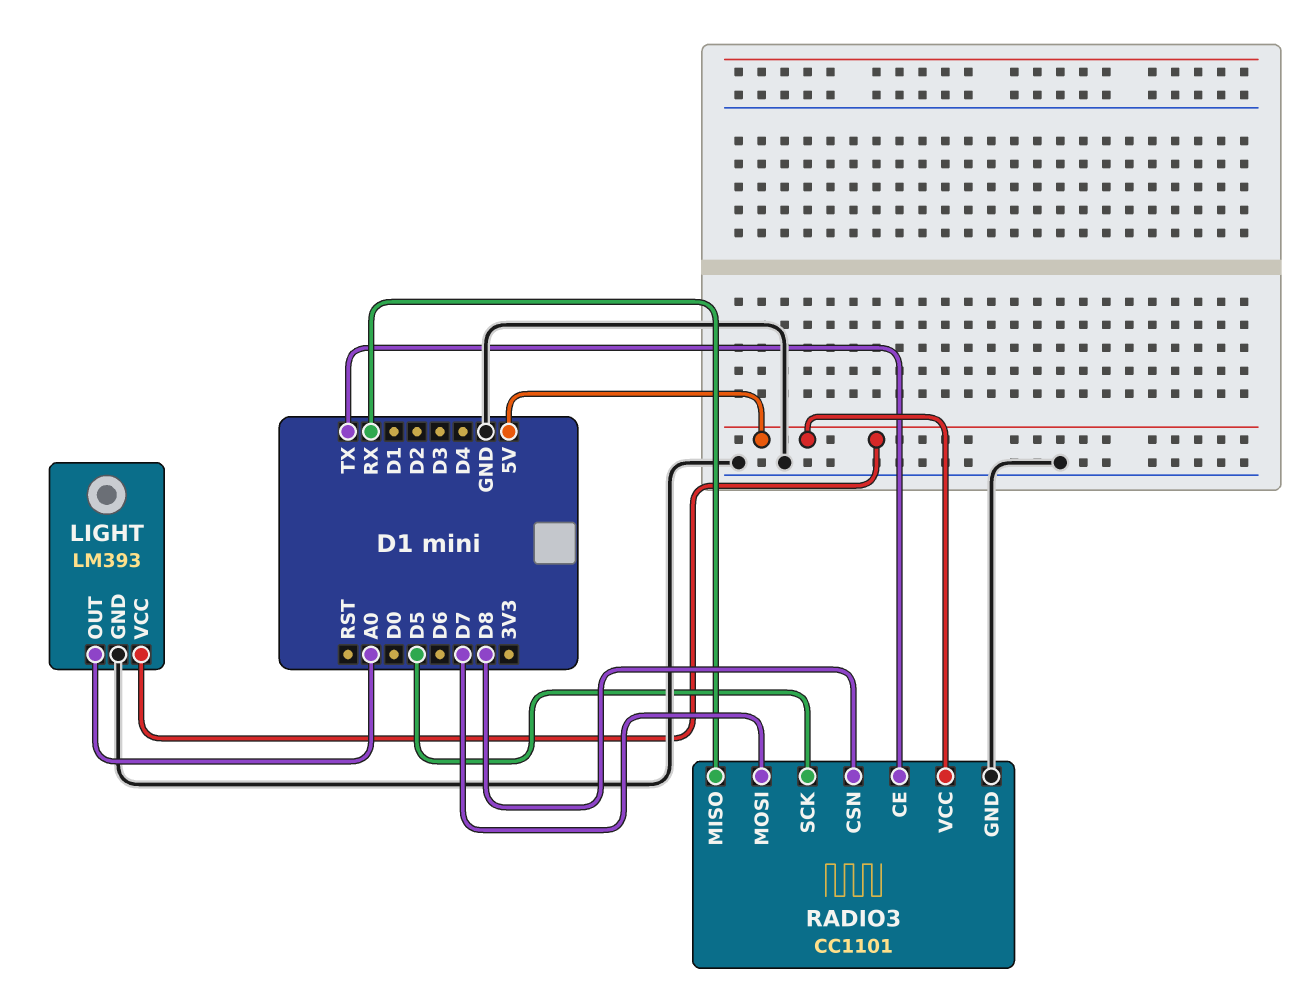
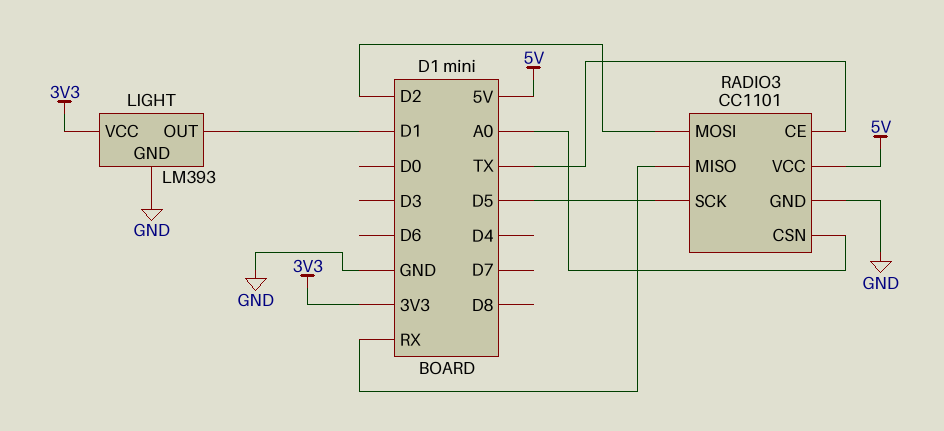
LIGHT pin OUT: A0 -> D1
LIGHT pin VCC: 5V -> 3V3
RADIO3 pin CSN: D8 -> A0
RADIO3 pin MOSI: D7 -> D2

